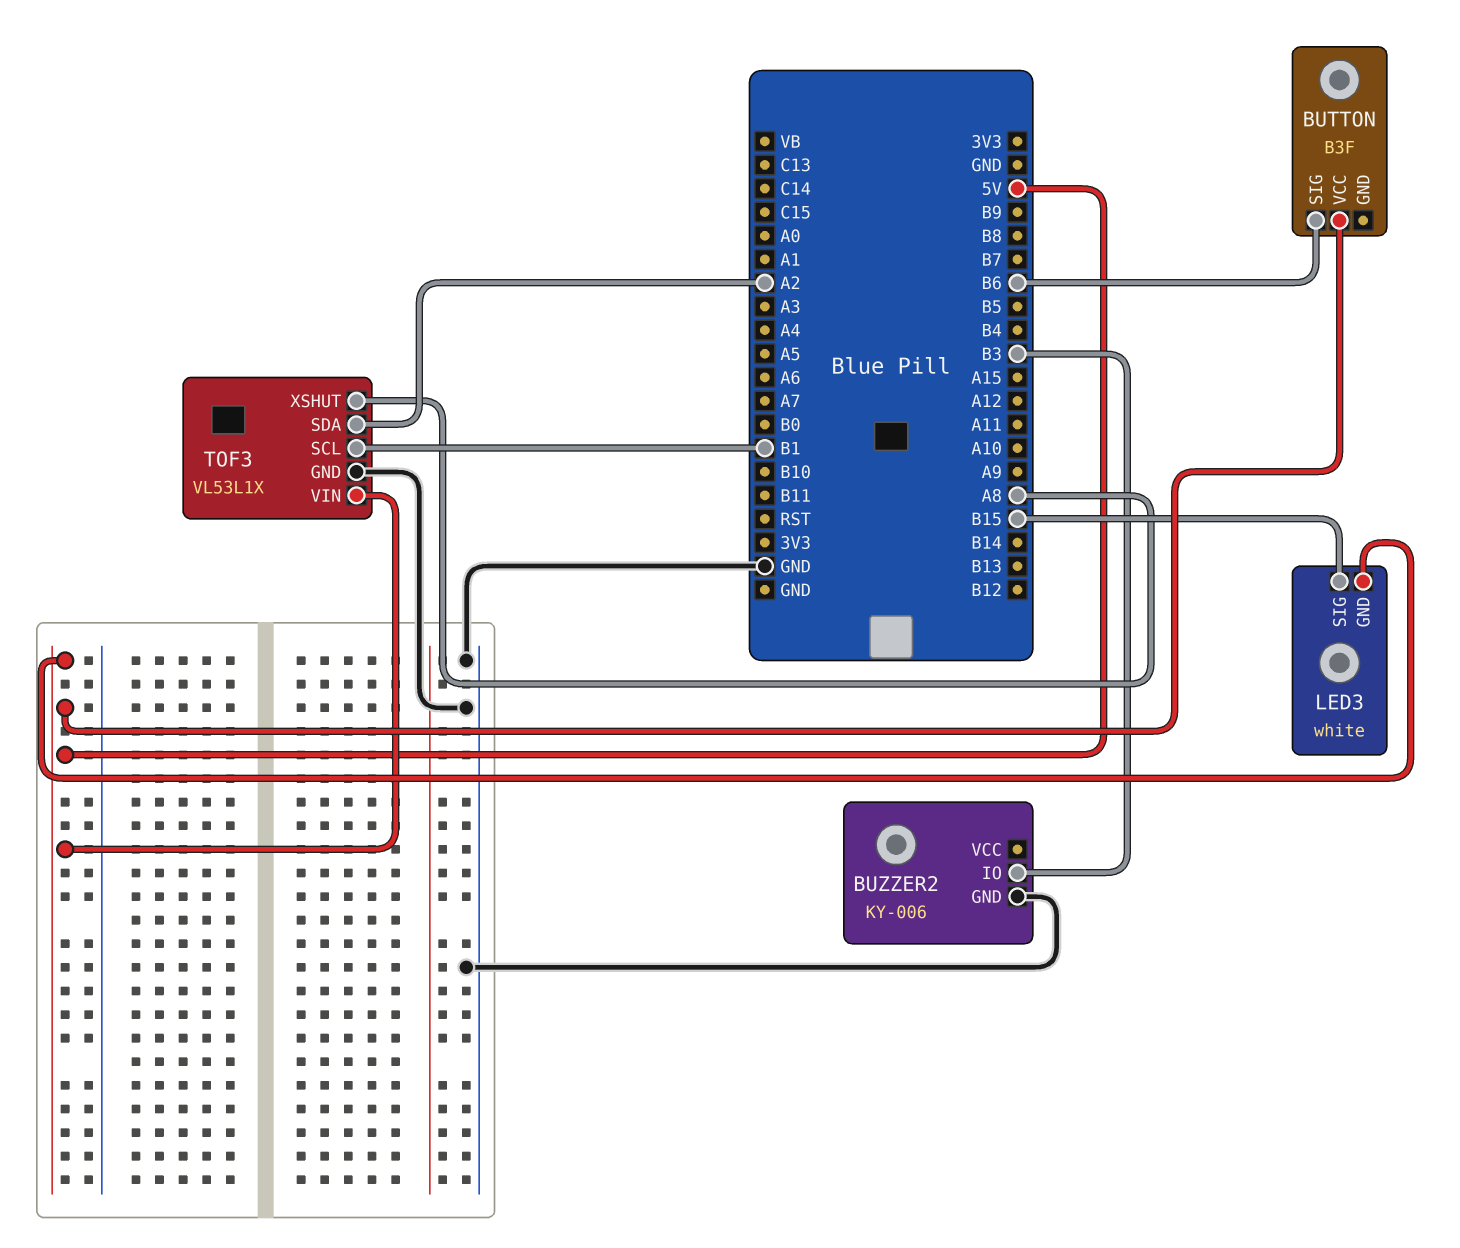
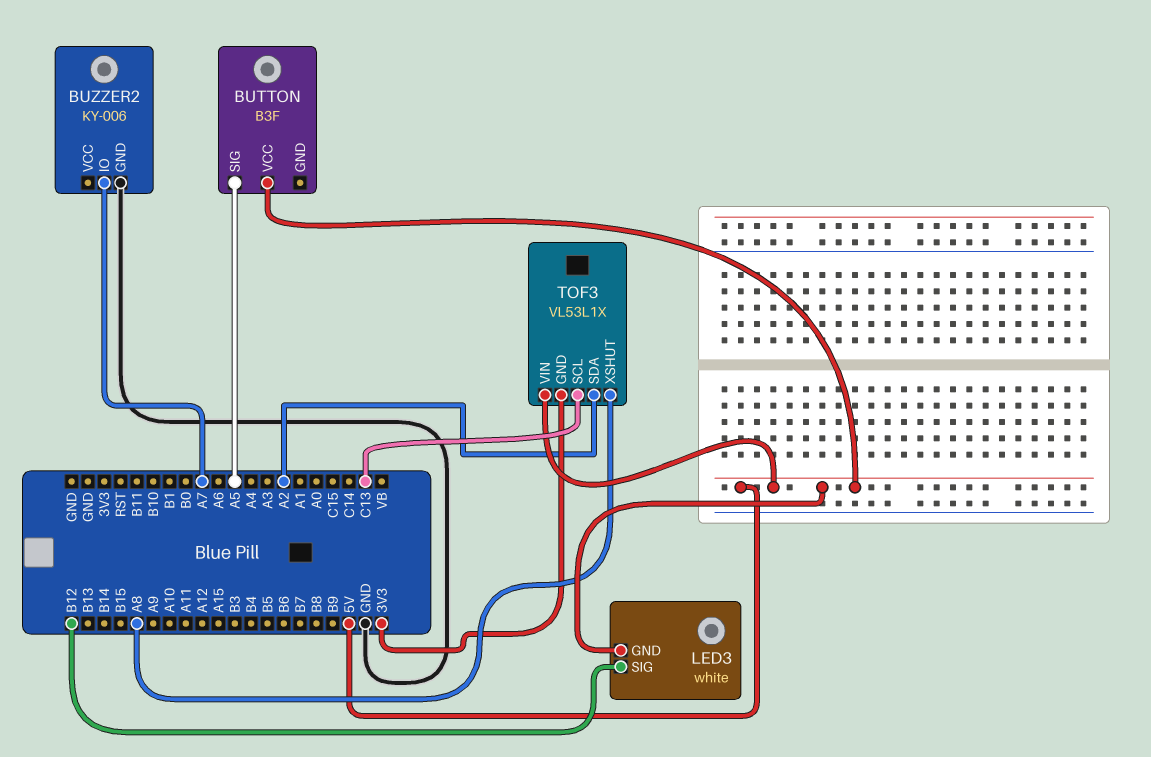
BUTTON pin SIG: B6 -> A5
BUZZER2 pin IO: B3 -> A7
LED3 pin SIG: B15 -> B12
TOF3 pin GND: GND -> 3V3
TOF3 pin SCL: B1 -> C13

